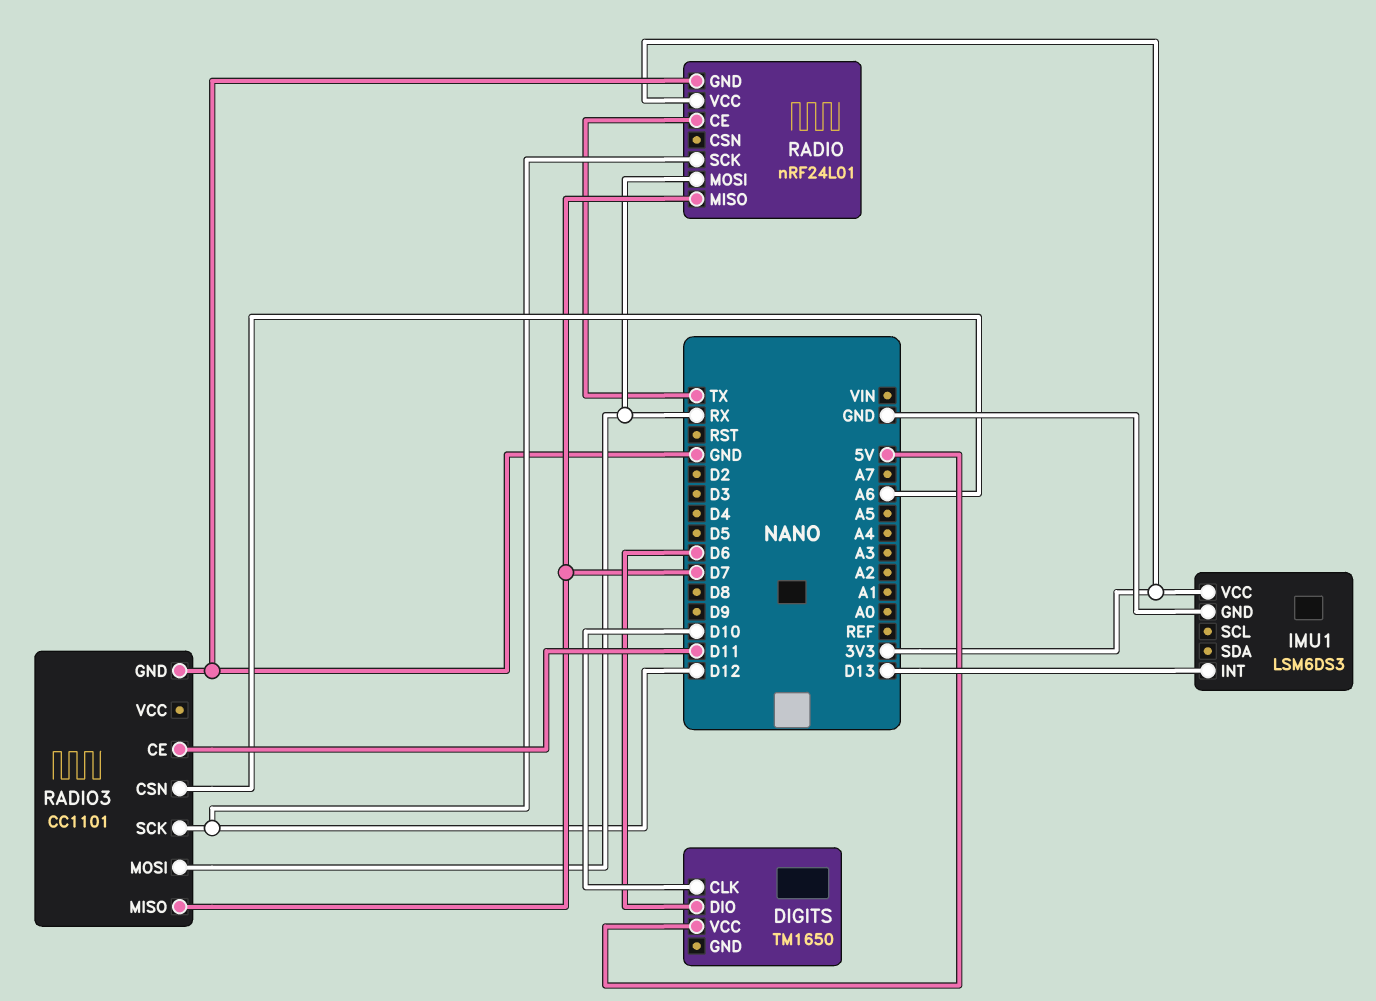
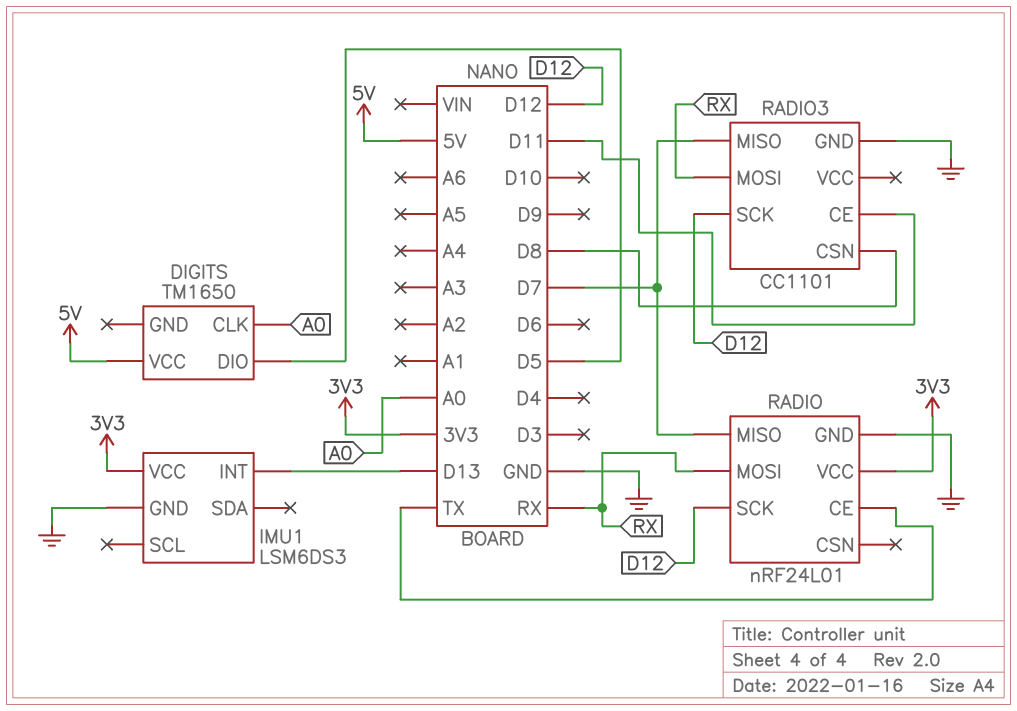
DIGITS pin CLK: D10 -> A0
DIGITS pin DIO: D6 -> D5
RADIO3 pin CSN: A6 -> D8

